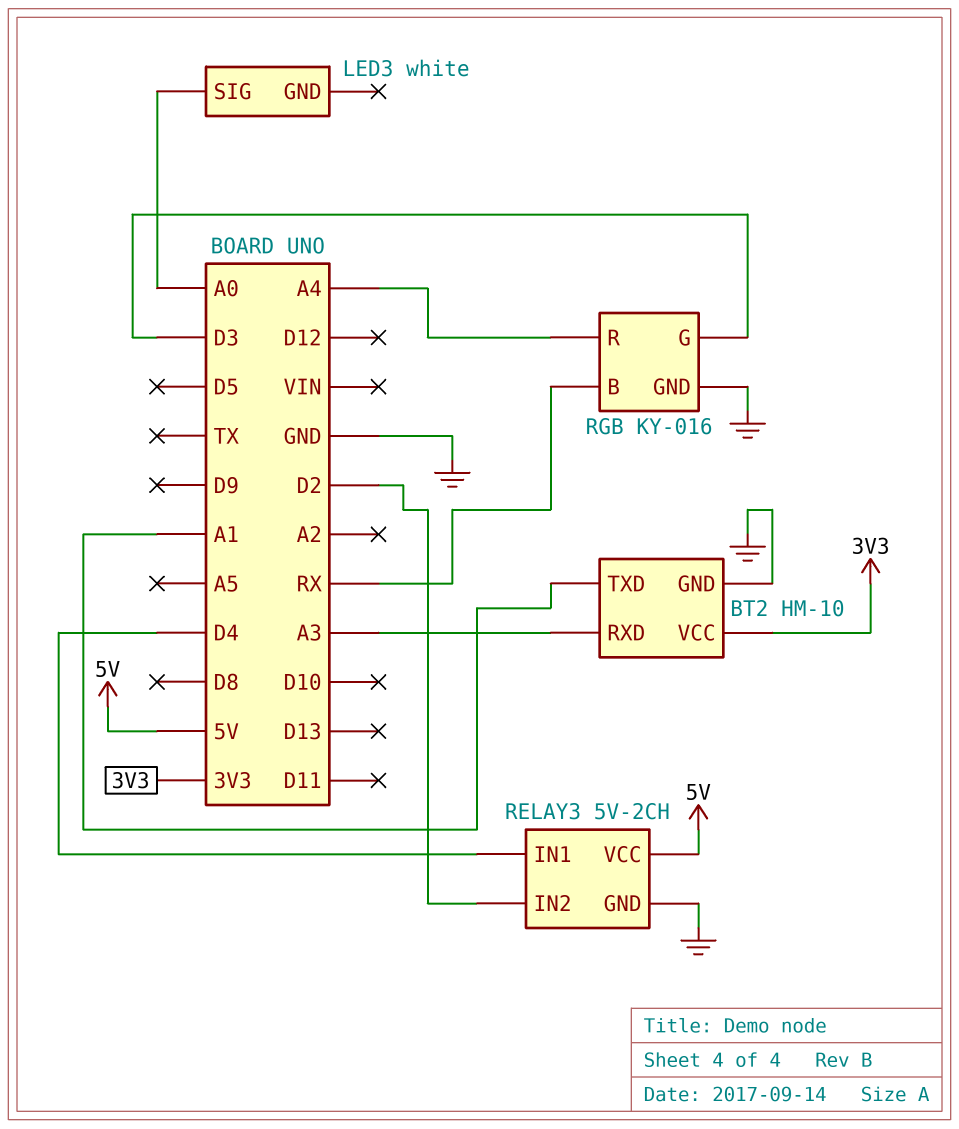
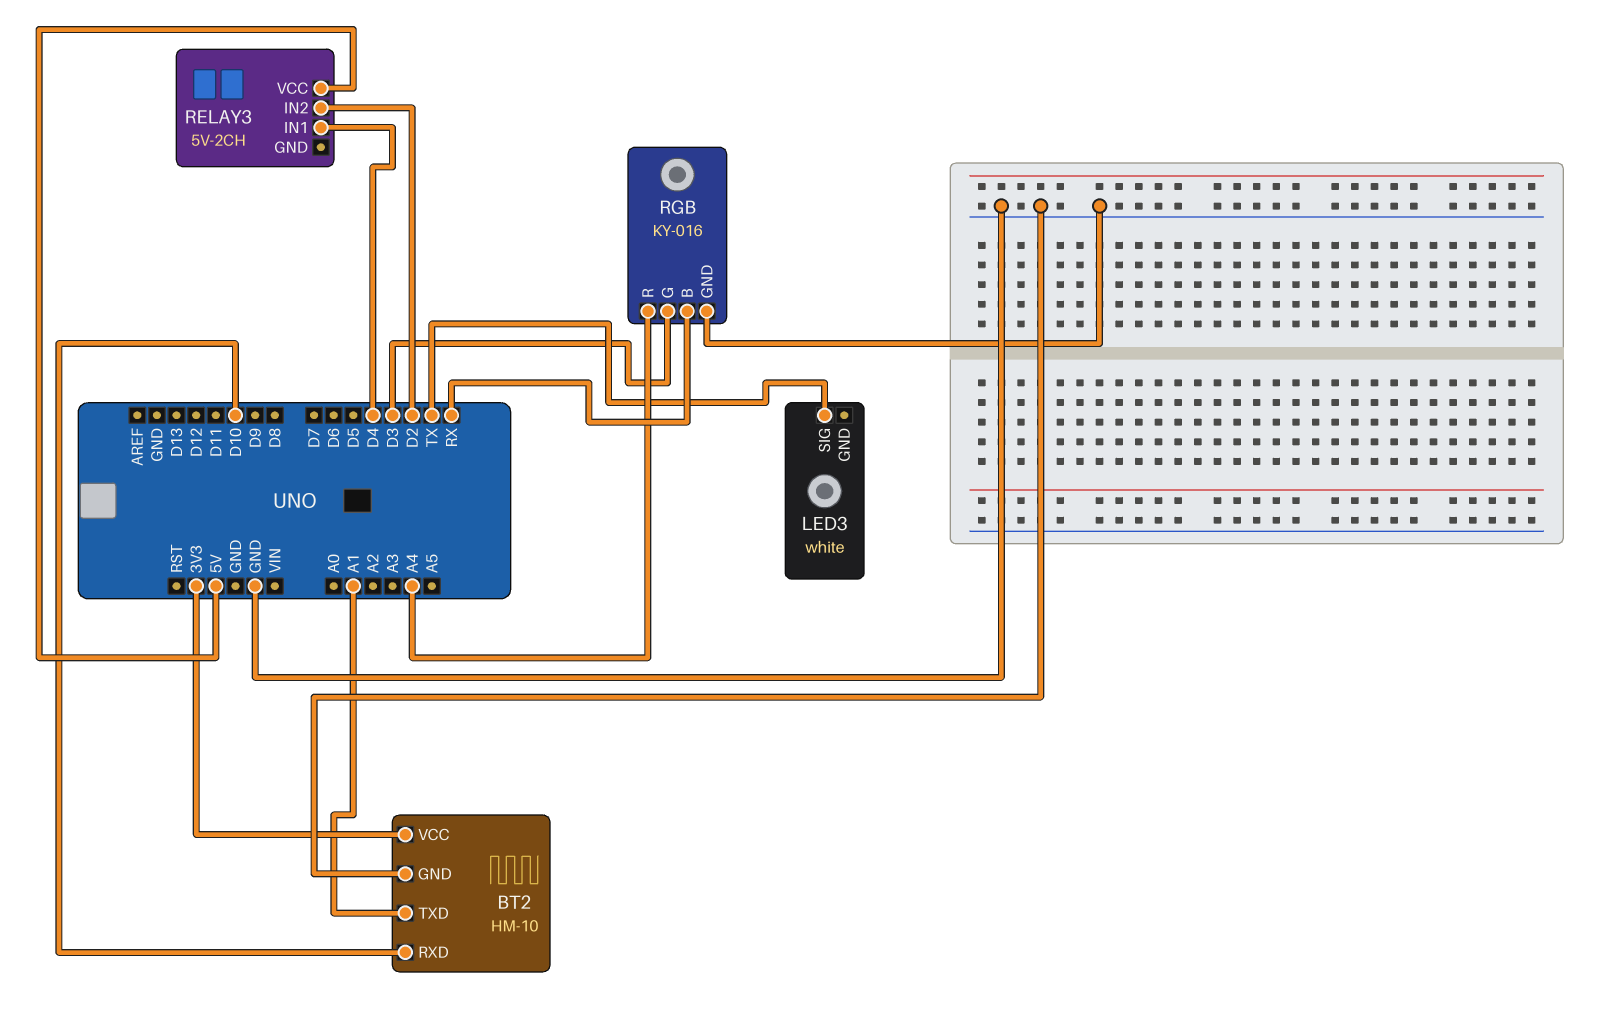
BT2 pin RXD: A3 -> D10
LED3 pin SIG: A0 -> TX
RELAY3 pin GND: GND -> none

